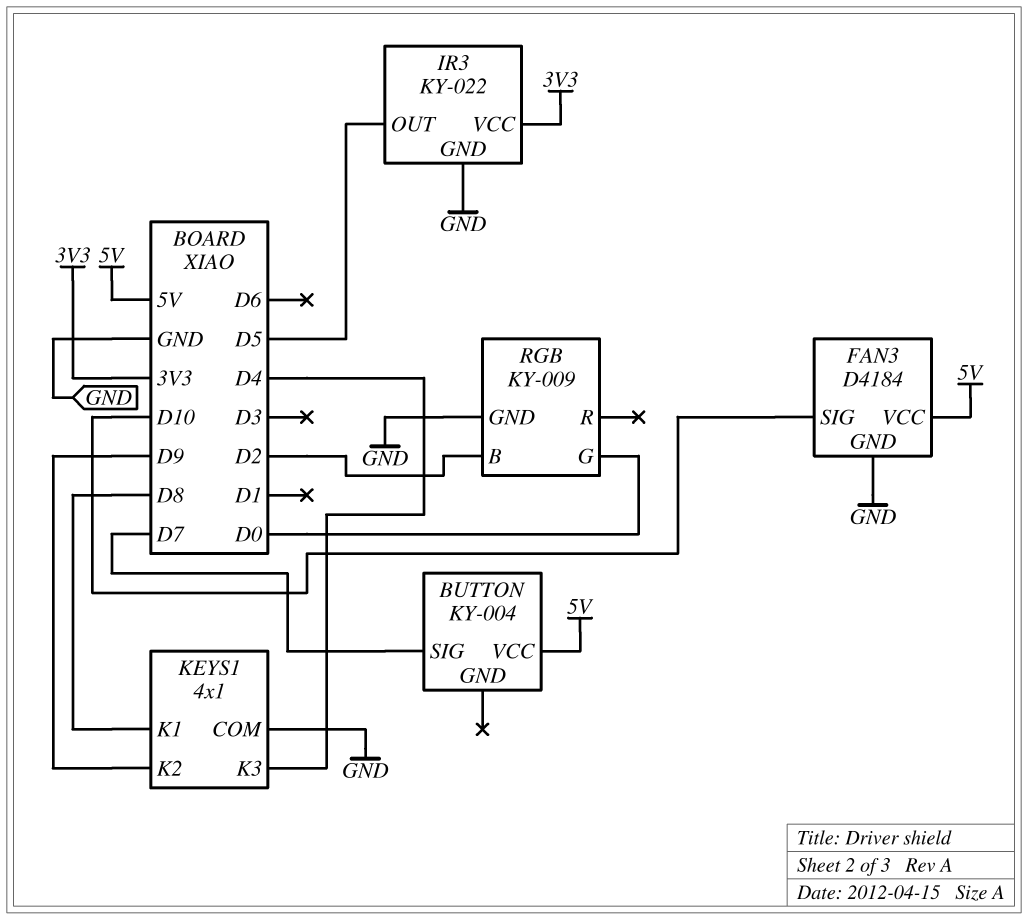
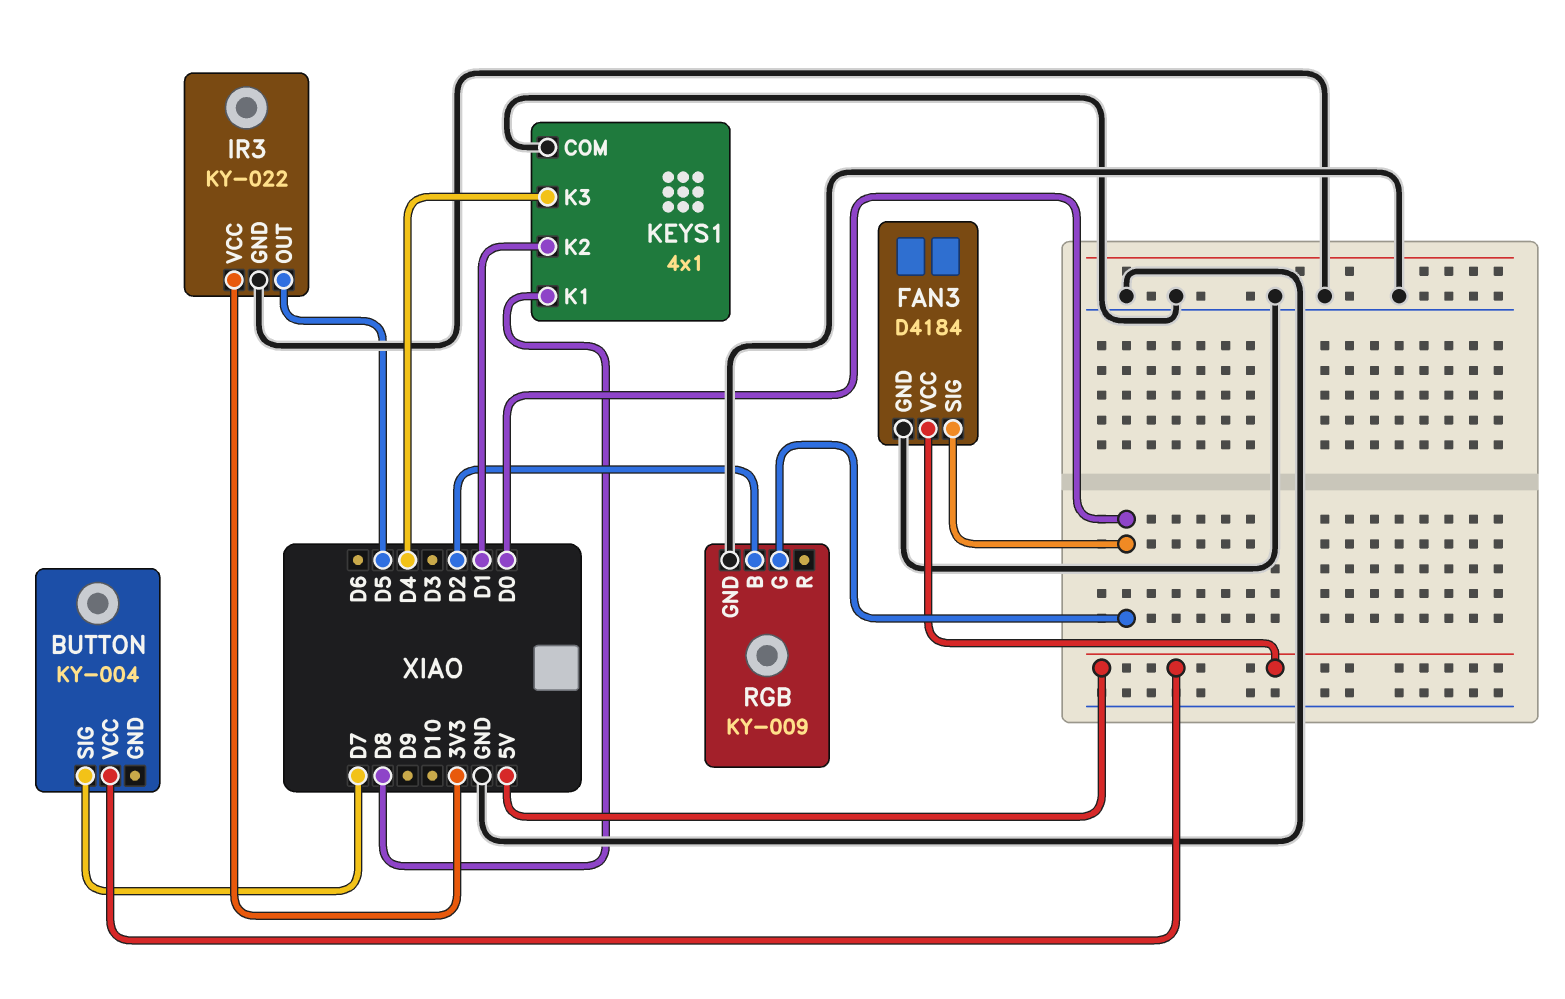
FAN3 pin SIG: D10 -> D0
KEYS1 pin K2: D9 -> D1

